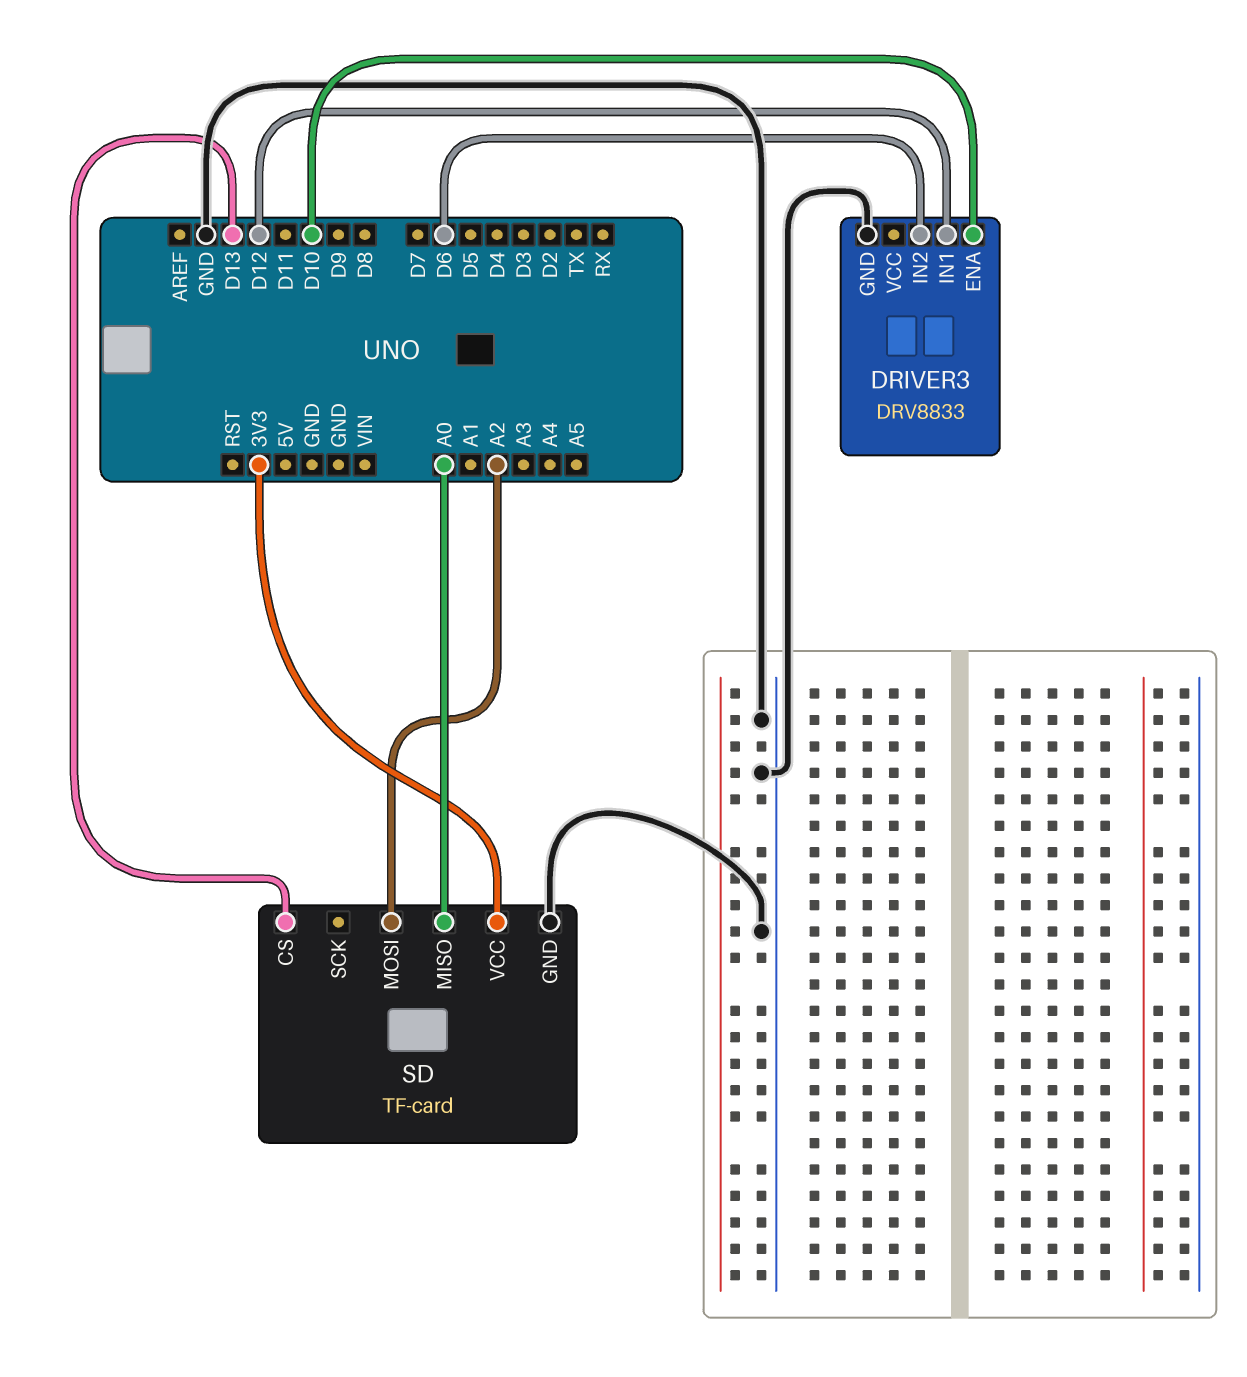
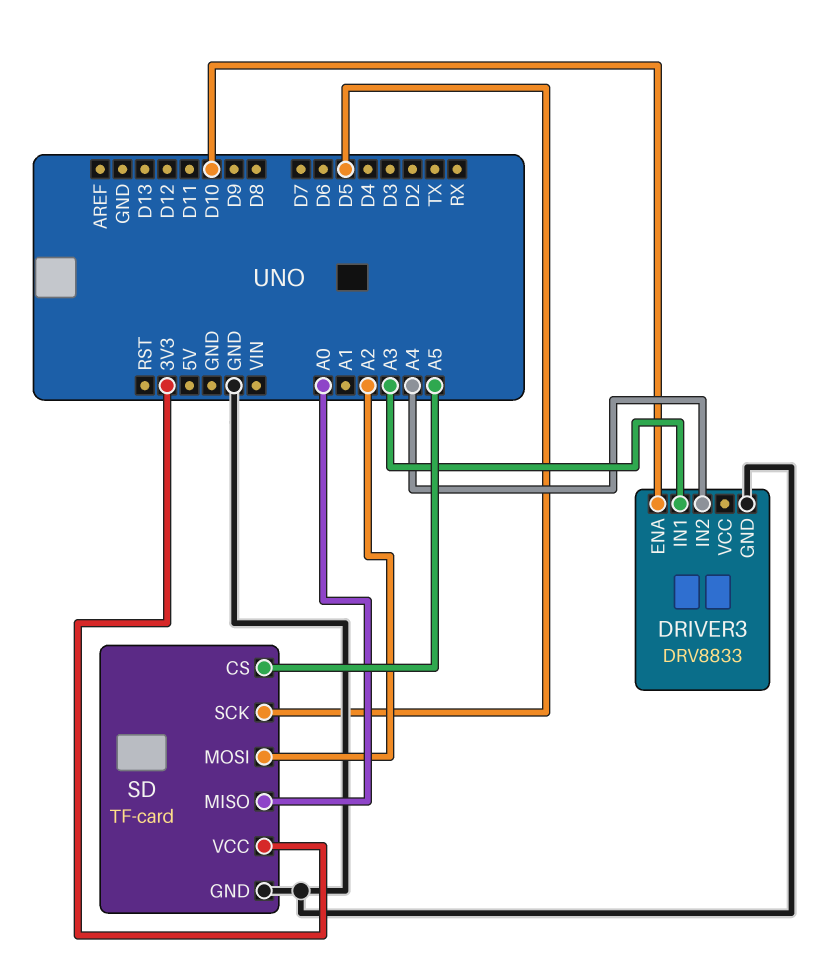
DRIVER3 pin IN1: D12 -> A3
DRIVER3 pin IN2: D6 -> A4
SD pin CS: D13 -> A5
SD pin SCK: none -> D5

